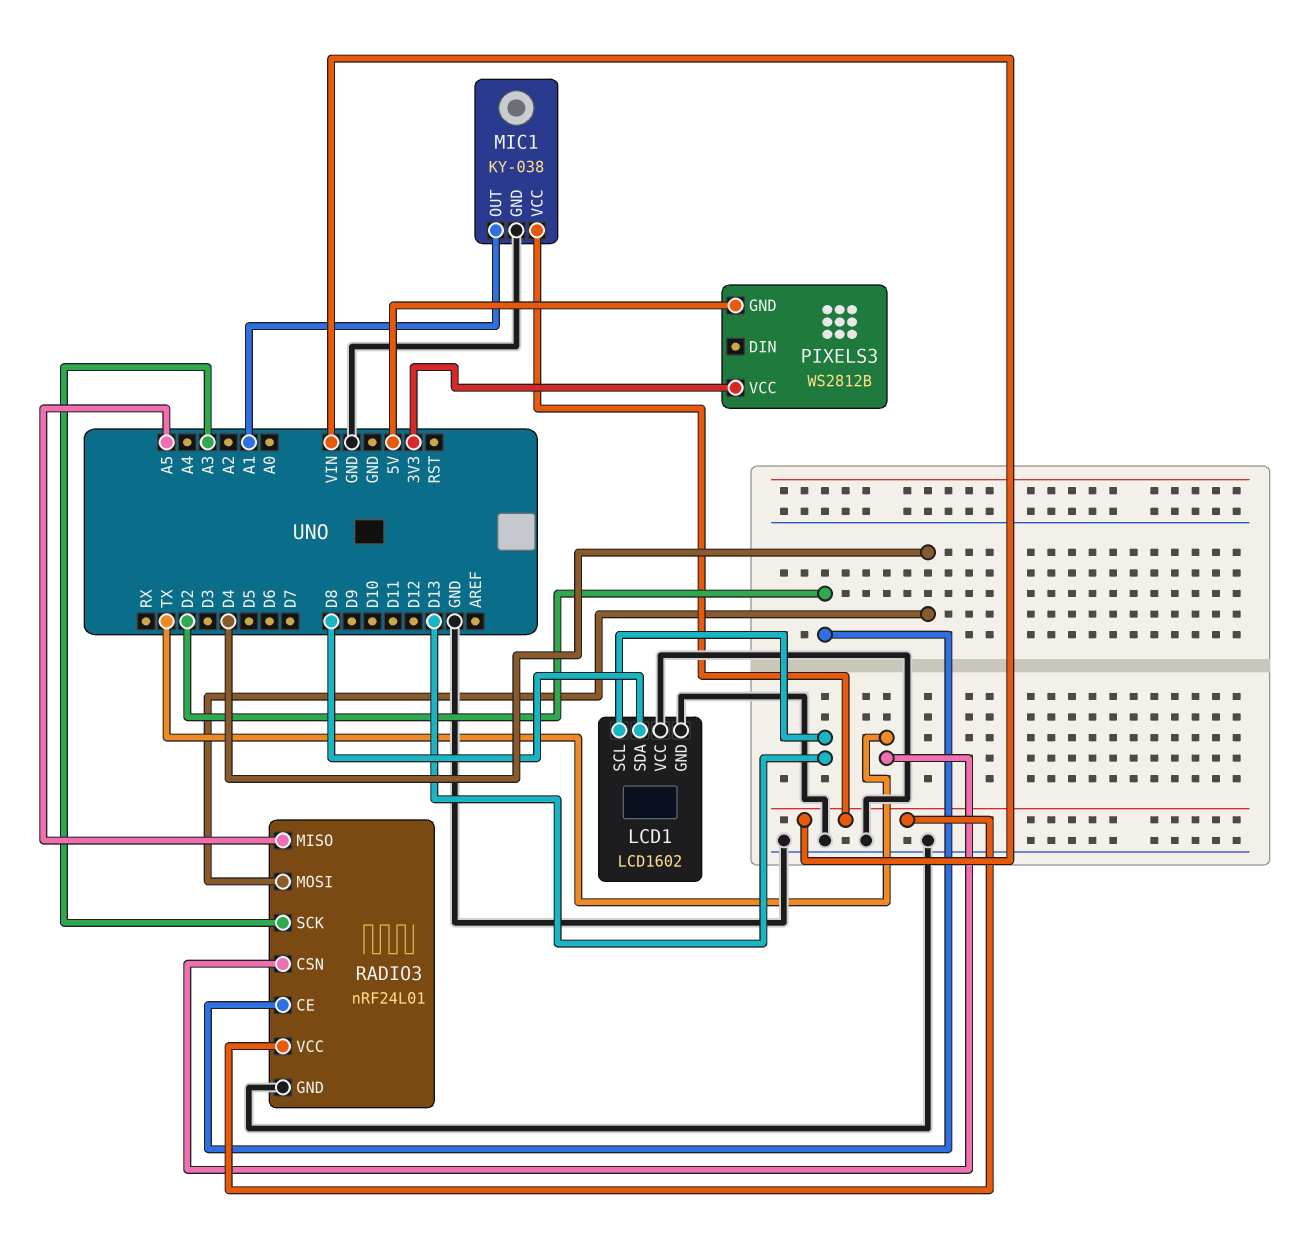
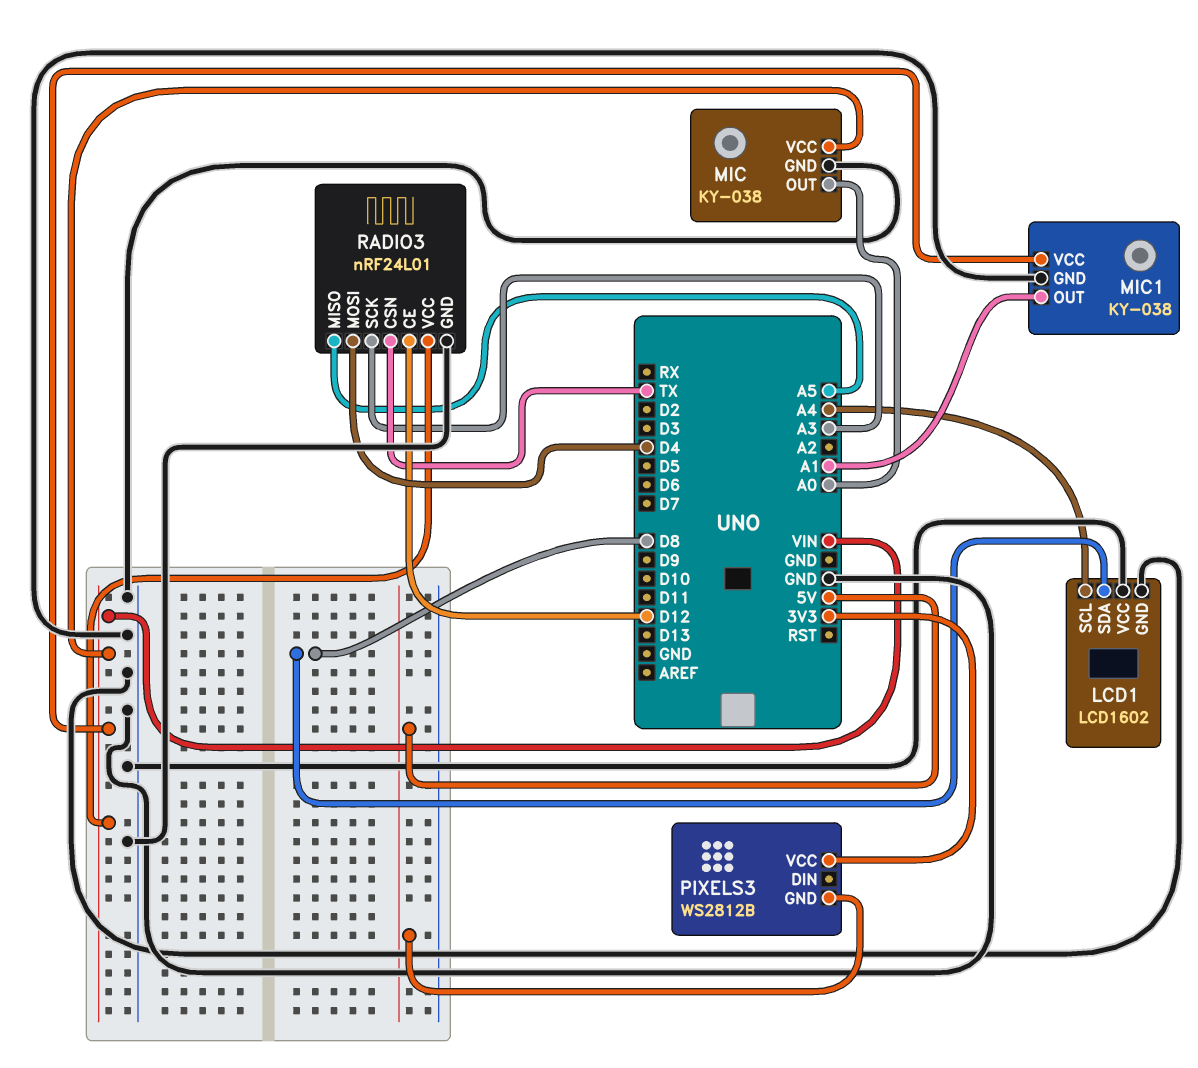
LCD1 pin SCL: D13 -> A4
MIC: none -> KY-038
MIC pin GND: none -> GND
MIC pin OUT: none -> A0
MIC pin VCC: none -> VIN
RADIO3 pin CE: D2 -> D12

